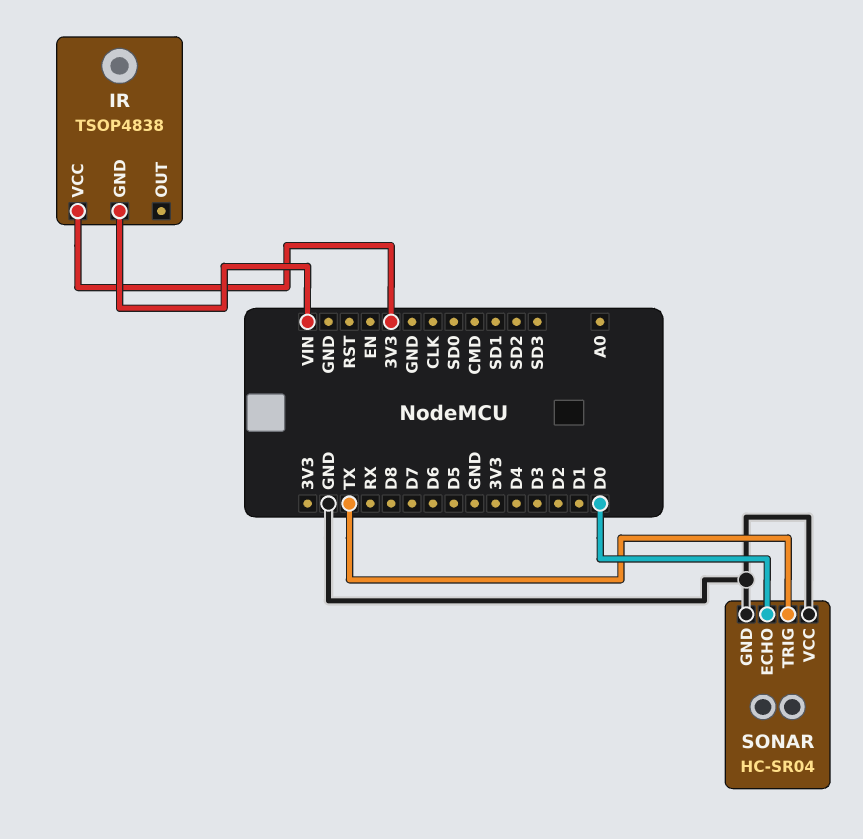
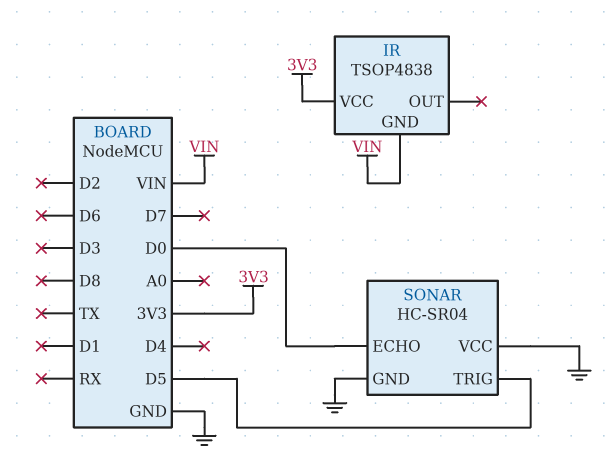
SONAR pin TRIG: TX -> D5

